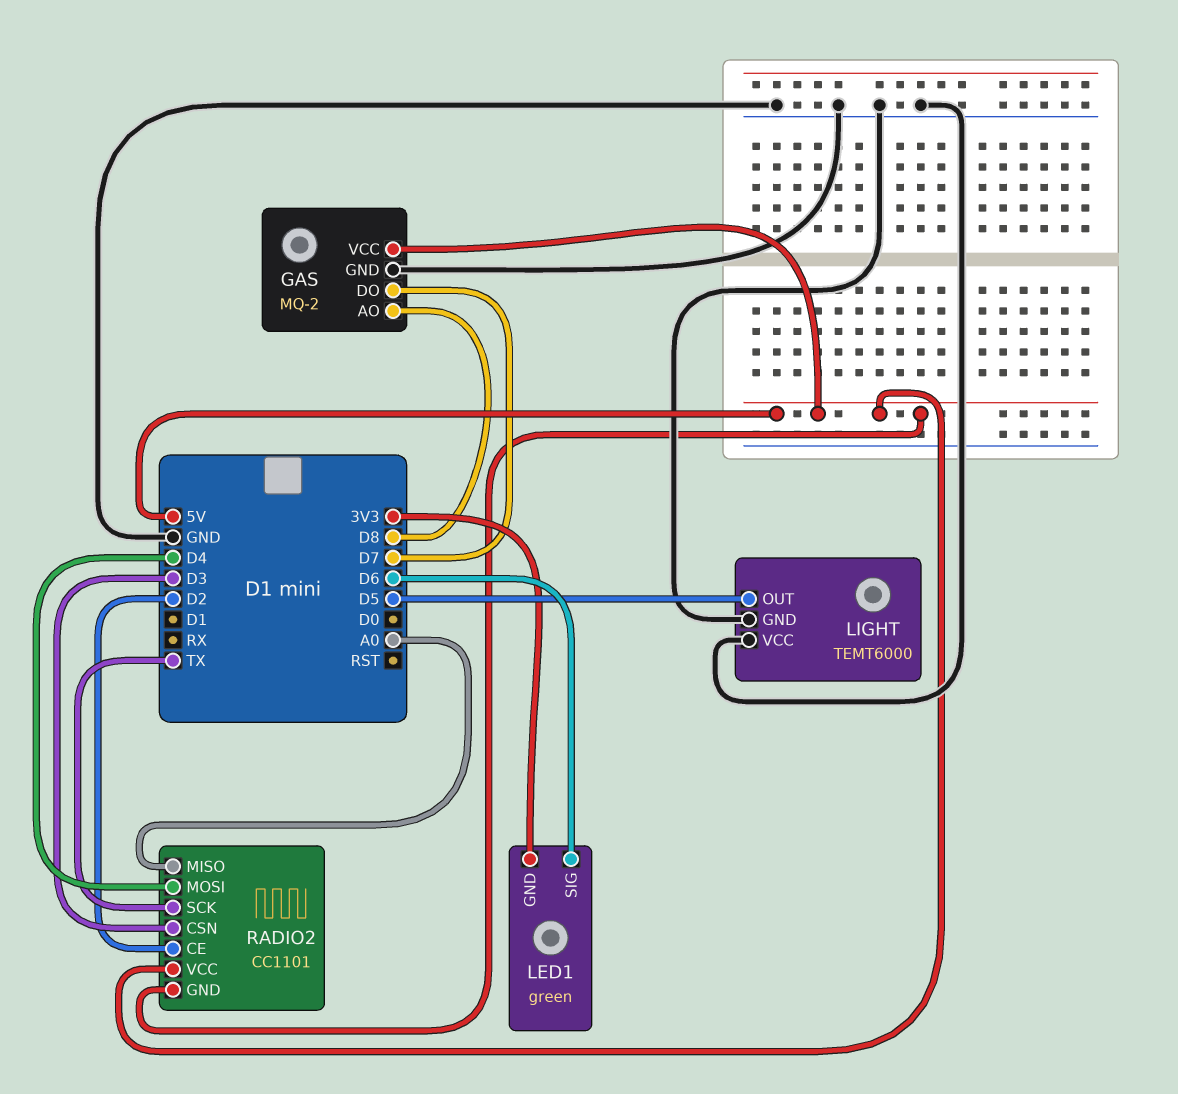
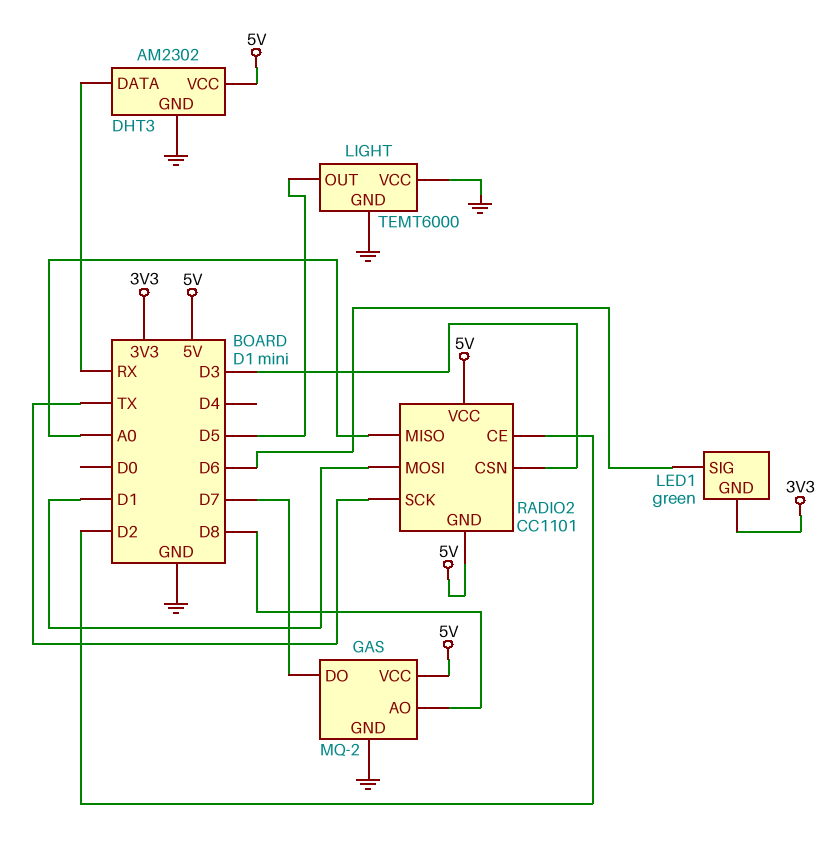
DHT3: none -> AM2302
DHT3 pin DATA: none -> RX
DHT3 pin GND: none -> GND
DHT3 pin VCC: none -> 5V
RADIO2 pin MOSI: D4 -> D1

